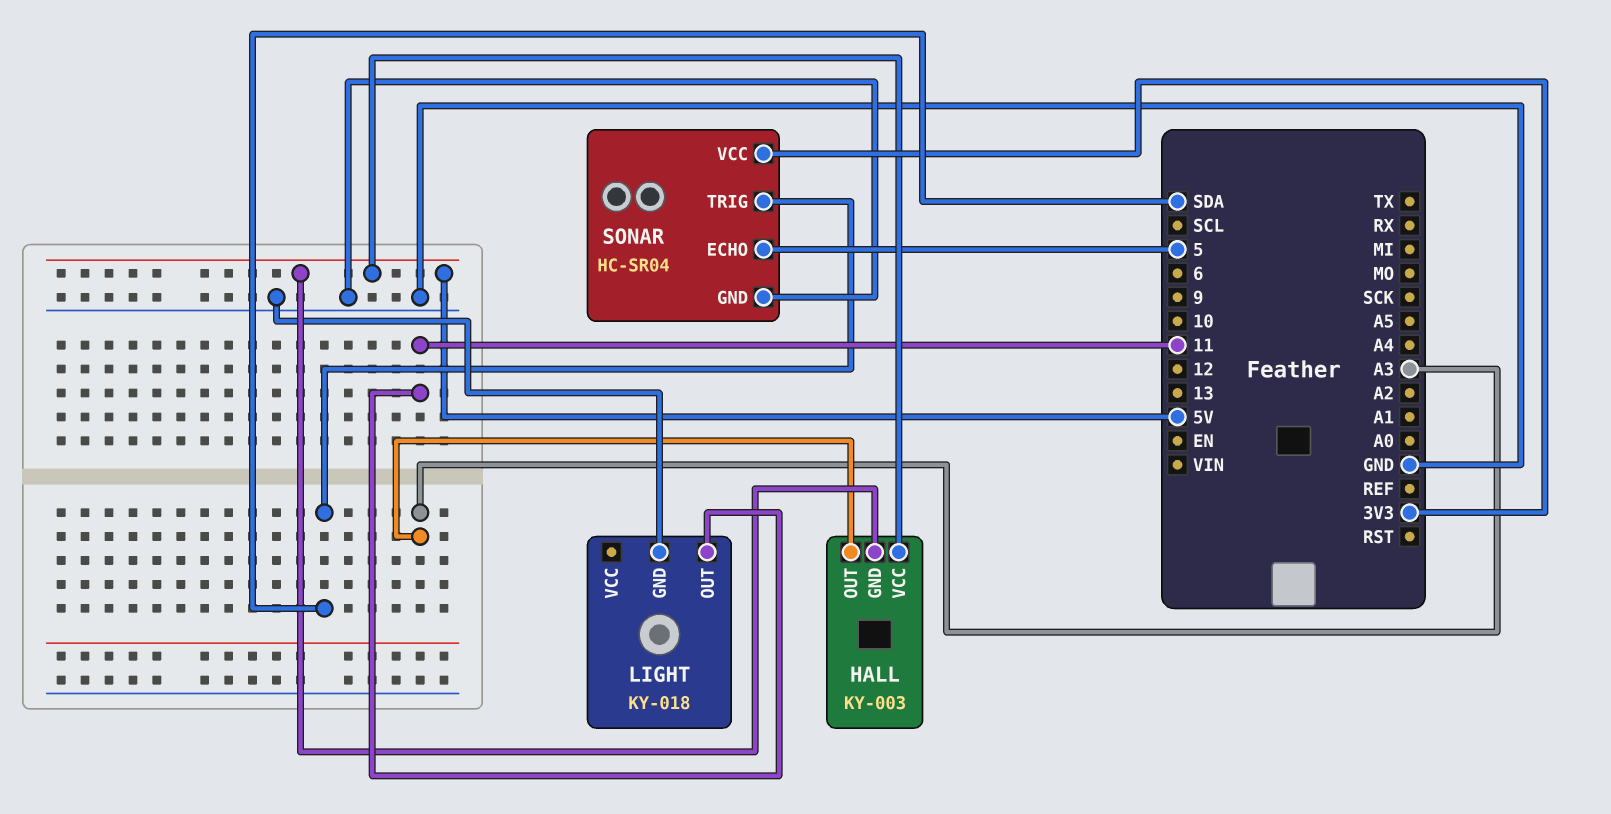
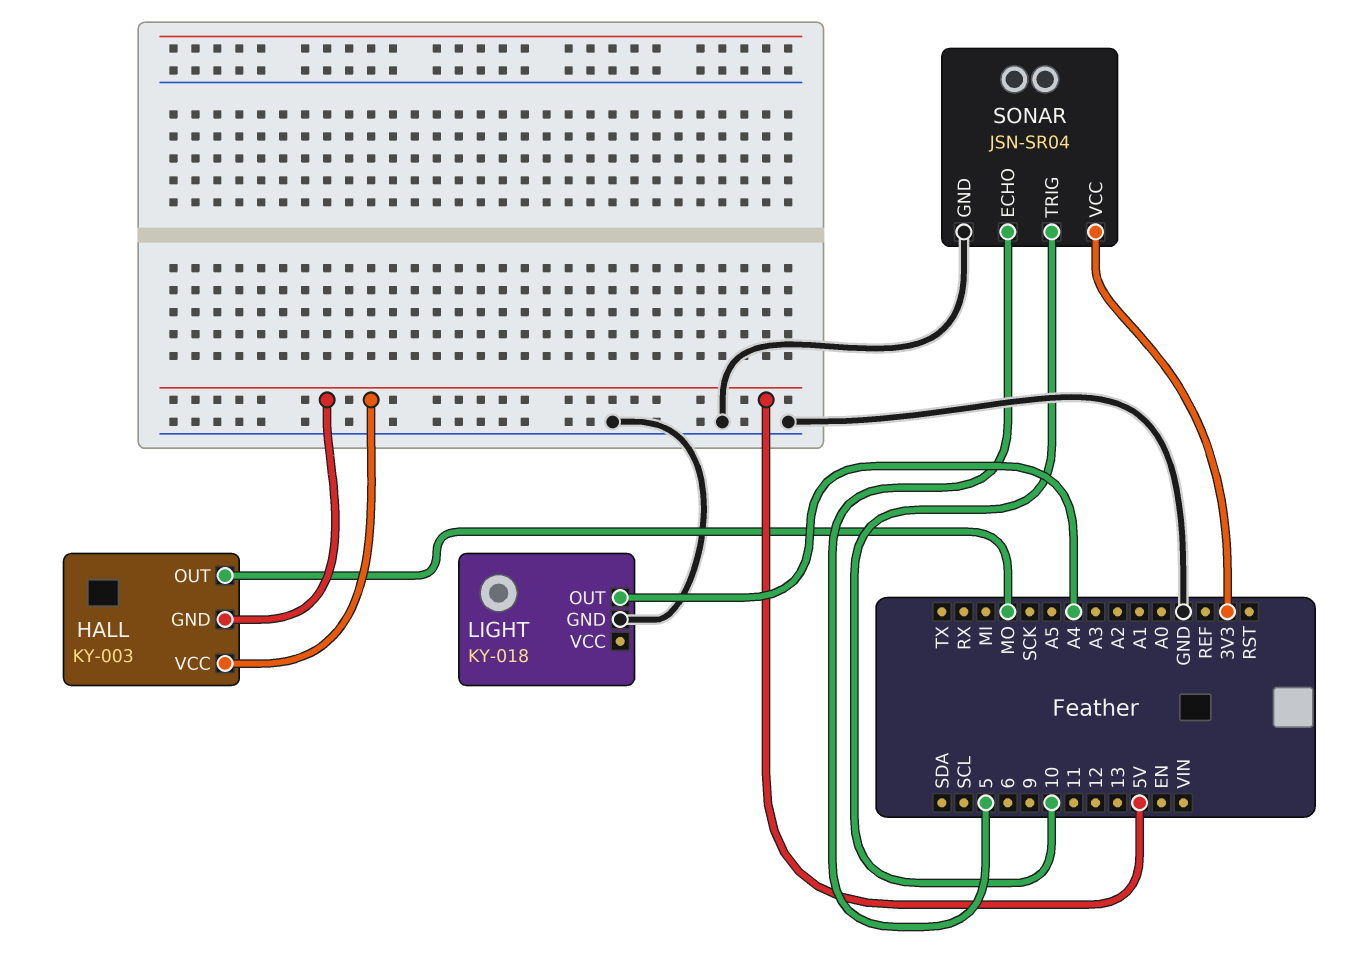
HALL pin OUT: A3 -> MO
LIGHT pin OUT: 11 -> A4
SONAR: HC-SR04 -> JSN-SR04
SONAR pin TRIG: SDA -> 10

